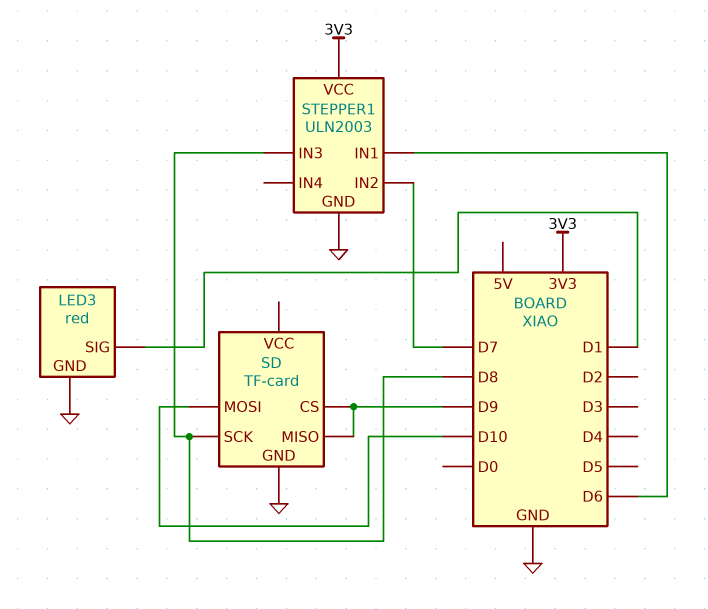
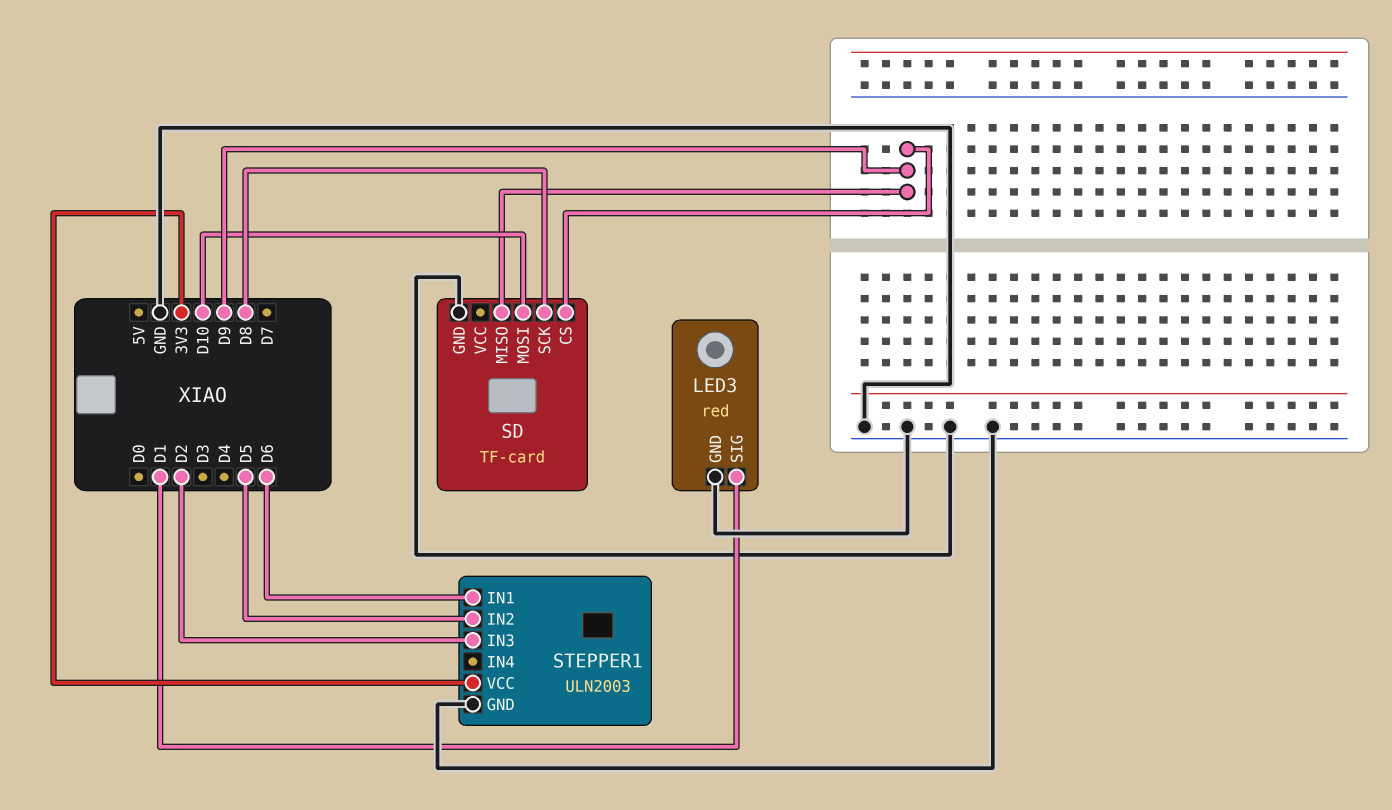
STEPPER1 pin IN2: D7 -> D5
STEPPER1 pin IN3: D8 -> D2

